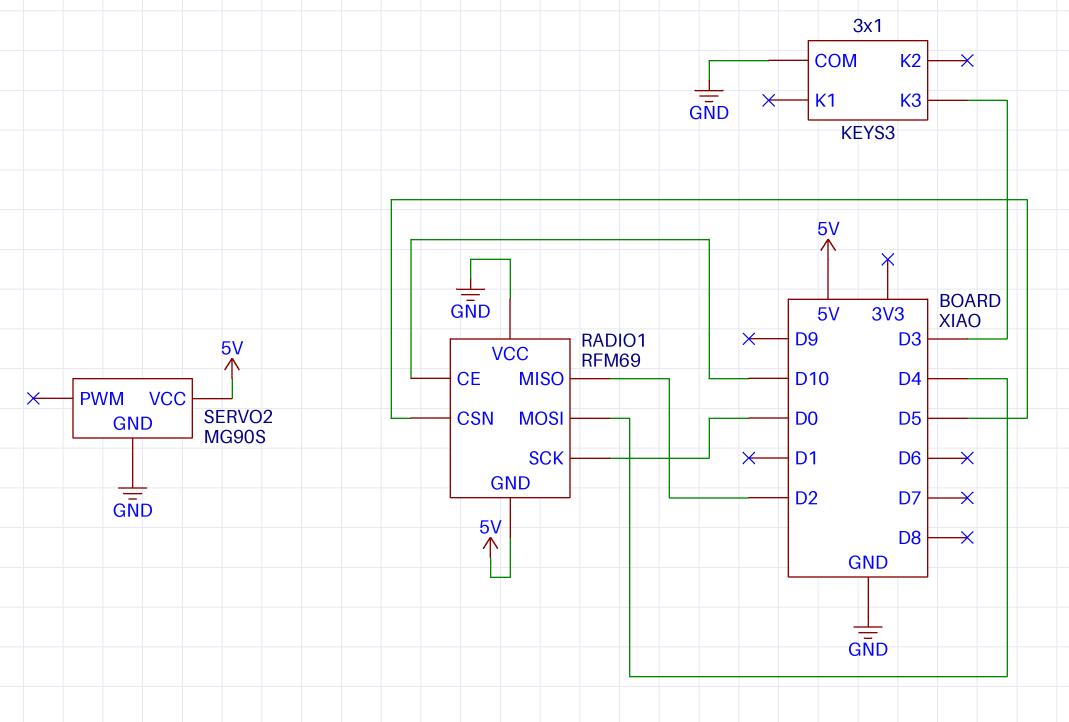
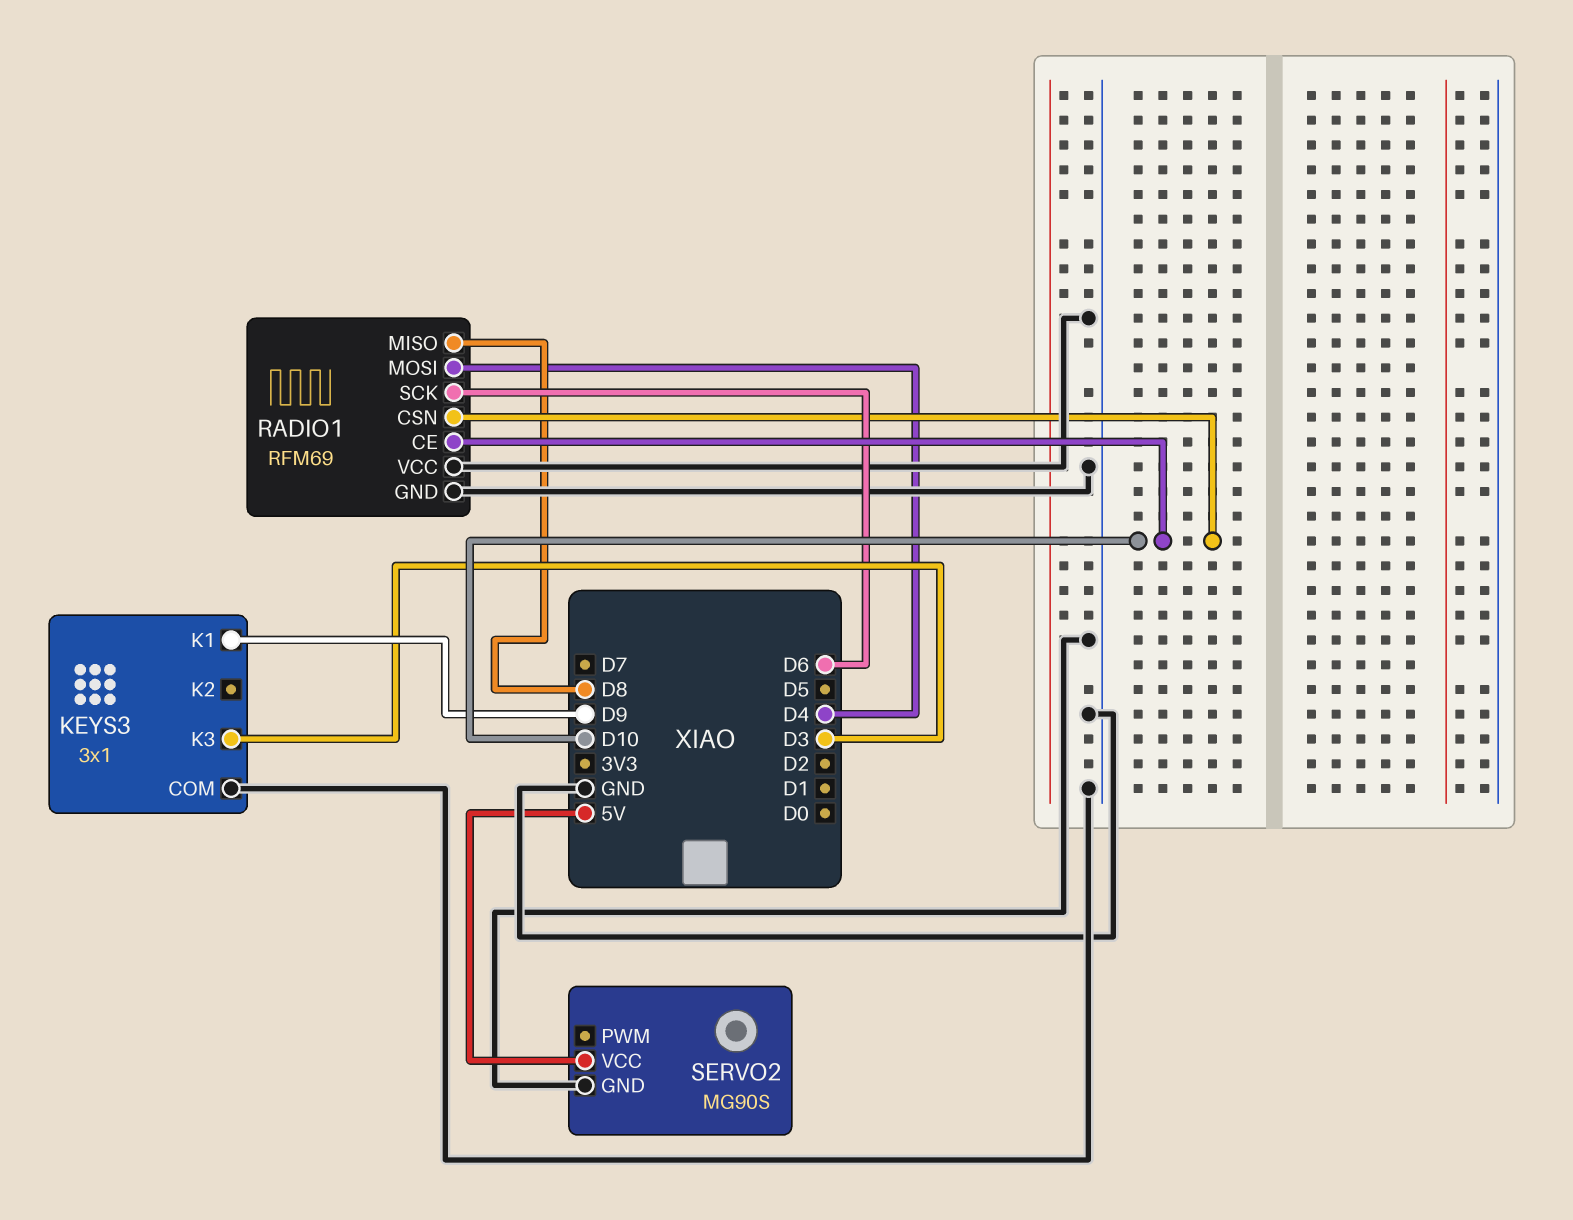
KEYS3 pin K1: none -> D9
RADIO1 pin CSN: D5 -> D10
RADIO1 pin GND: 5V -> GND
RADIO1 pin MISO: D2 -> D8
RADIO1 pin SCK: D0 -> D6

